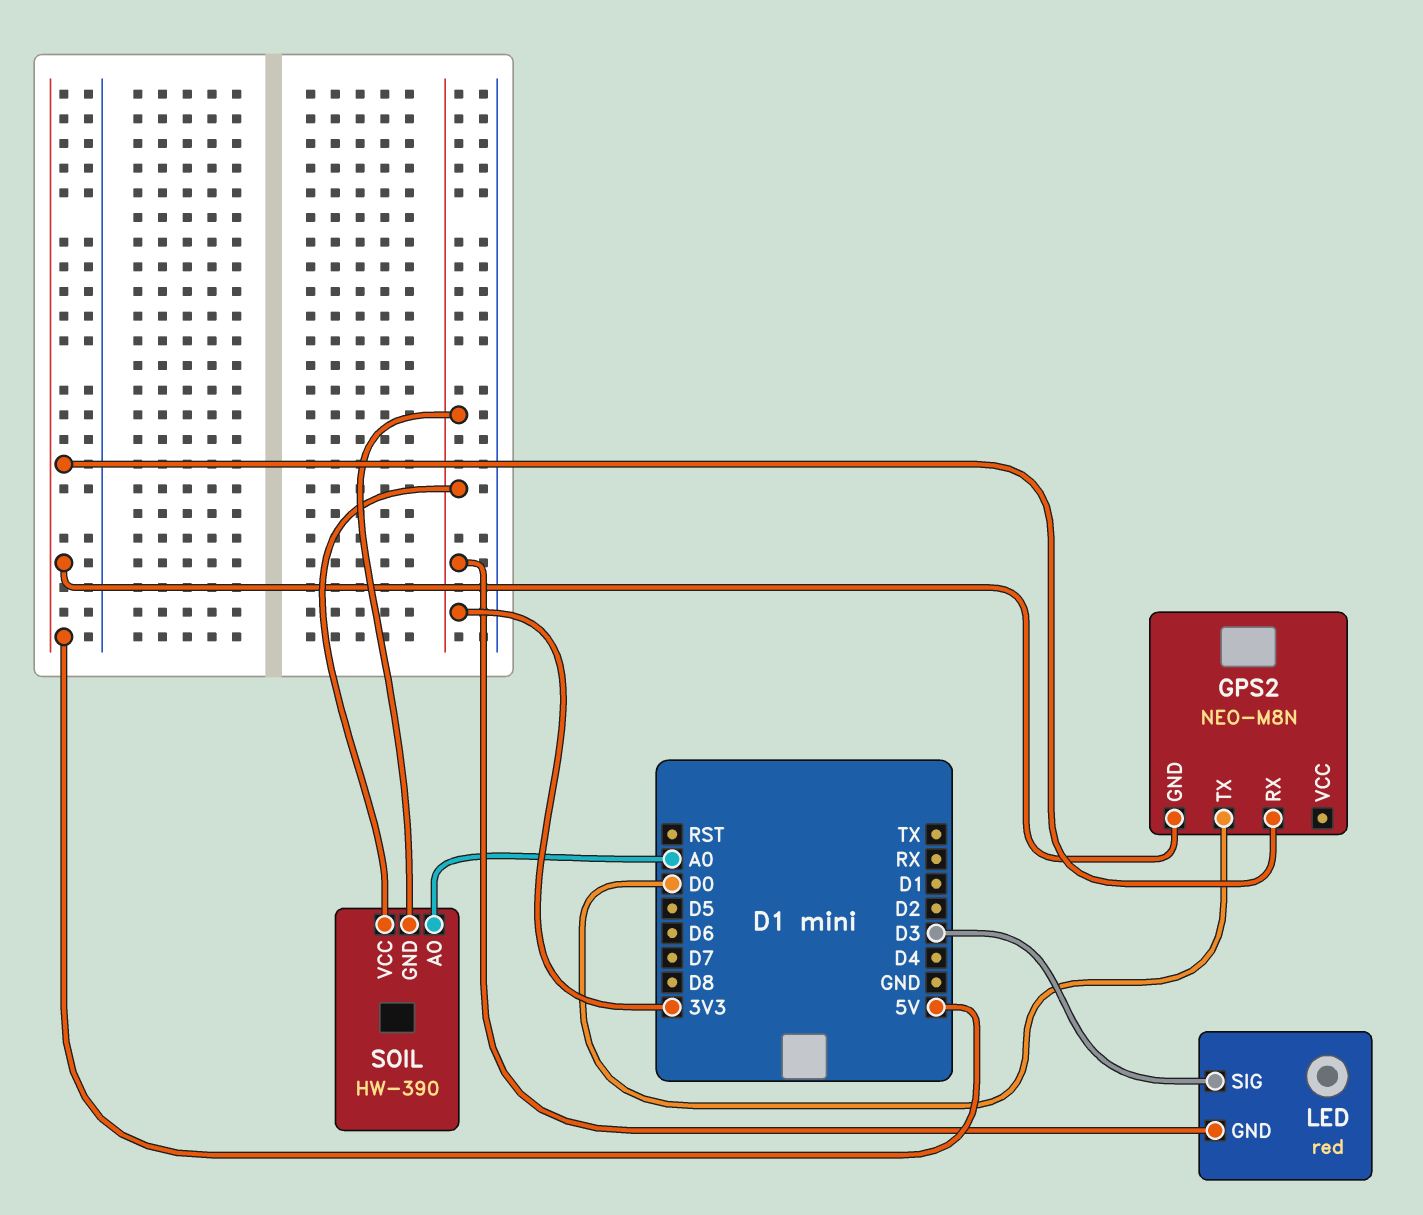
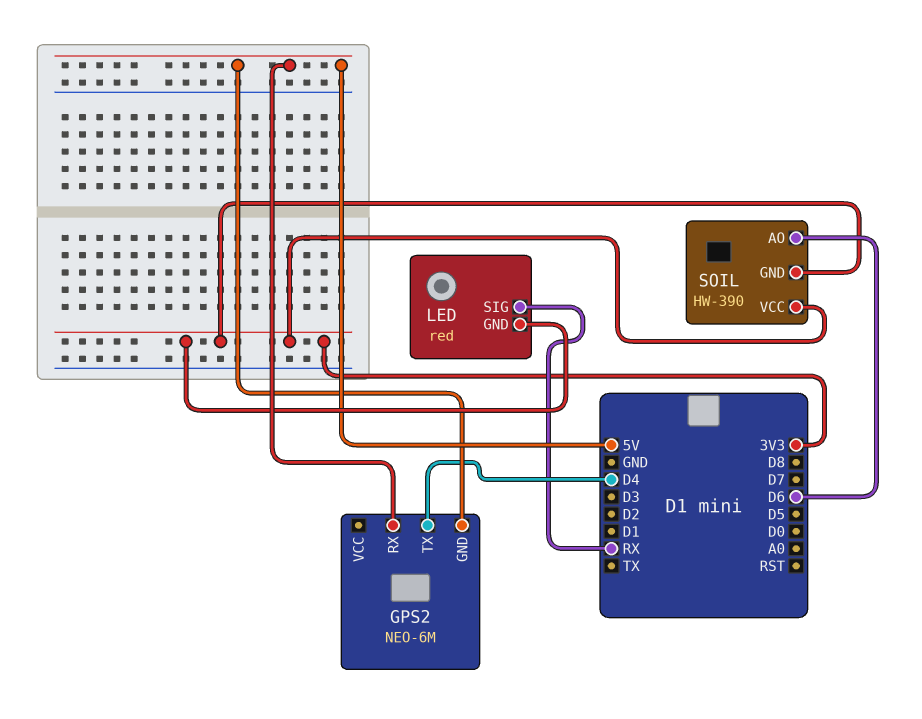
GPS2: NEO-M8N -> NEO-6M
GPS2 pin TX: D0 -> D4
LED pin SIG: D3 -> RX
SOIL pin AO: A0 -> D6

